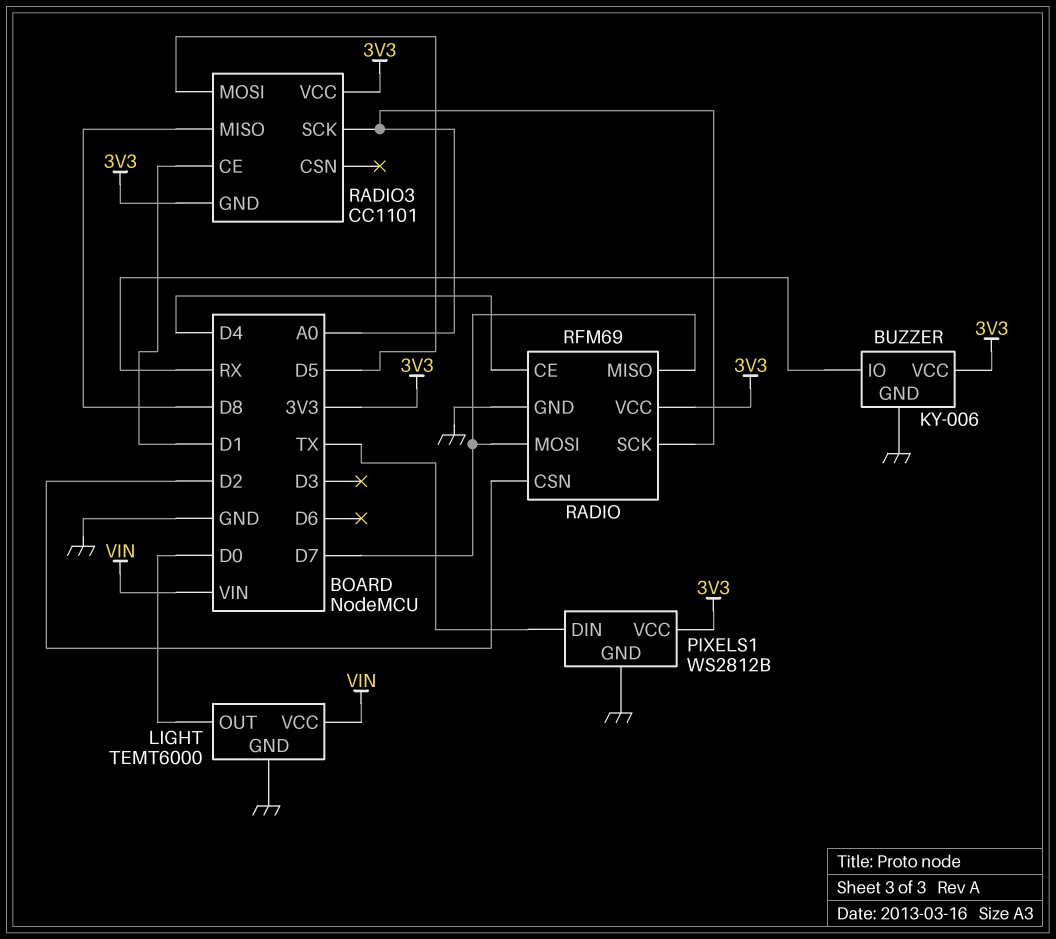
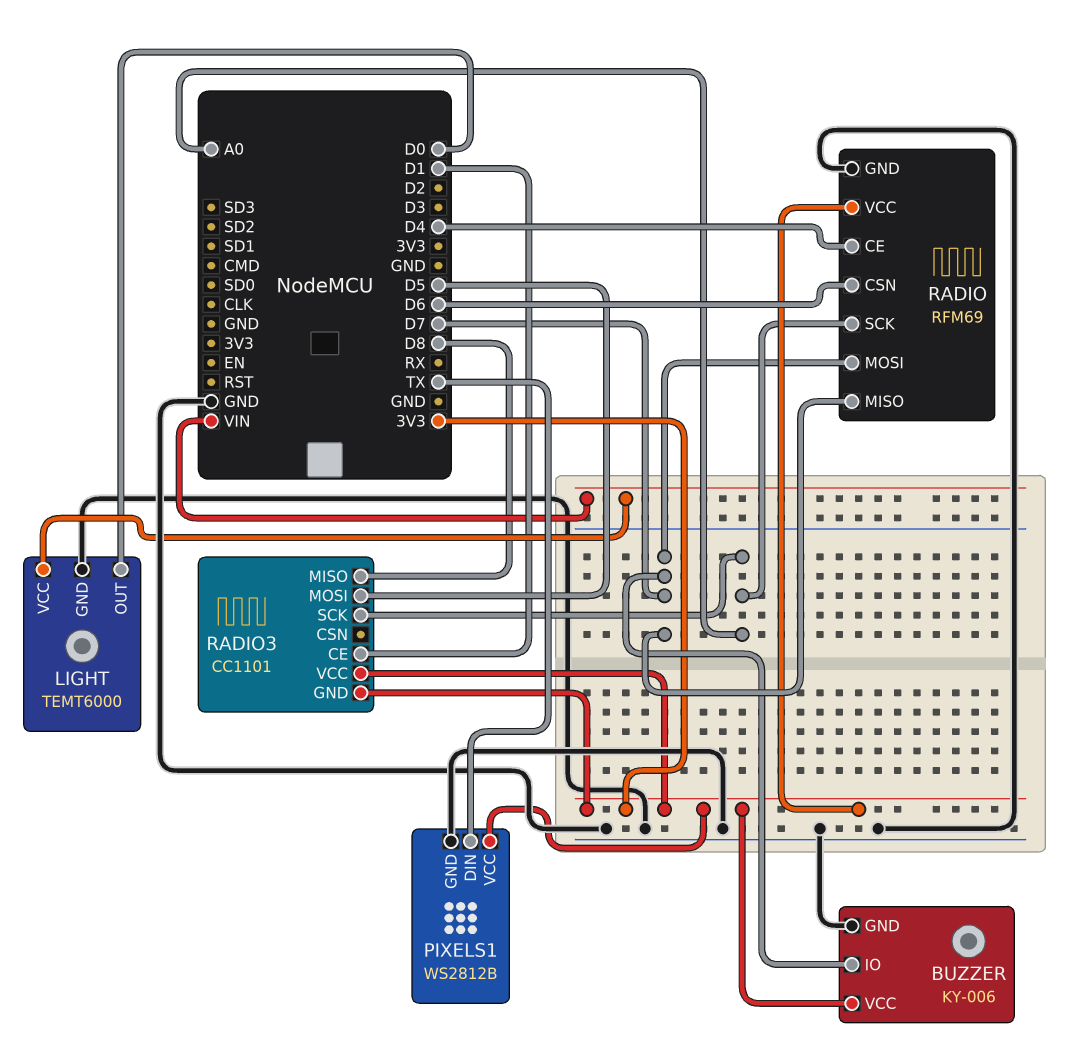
BUZZER pin IO: RX -> D7
RADIO pin CSN: D2 -> D6

